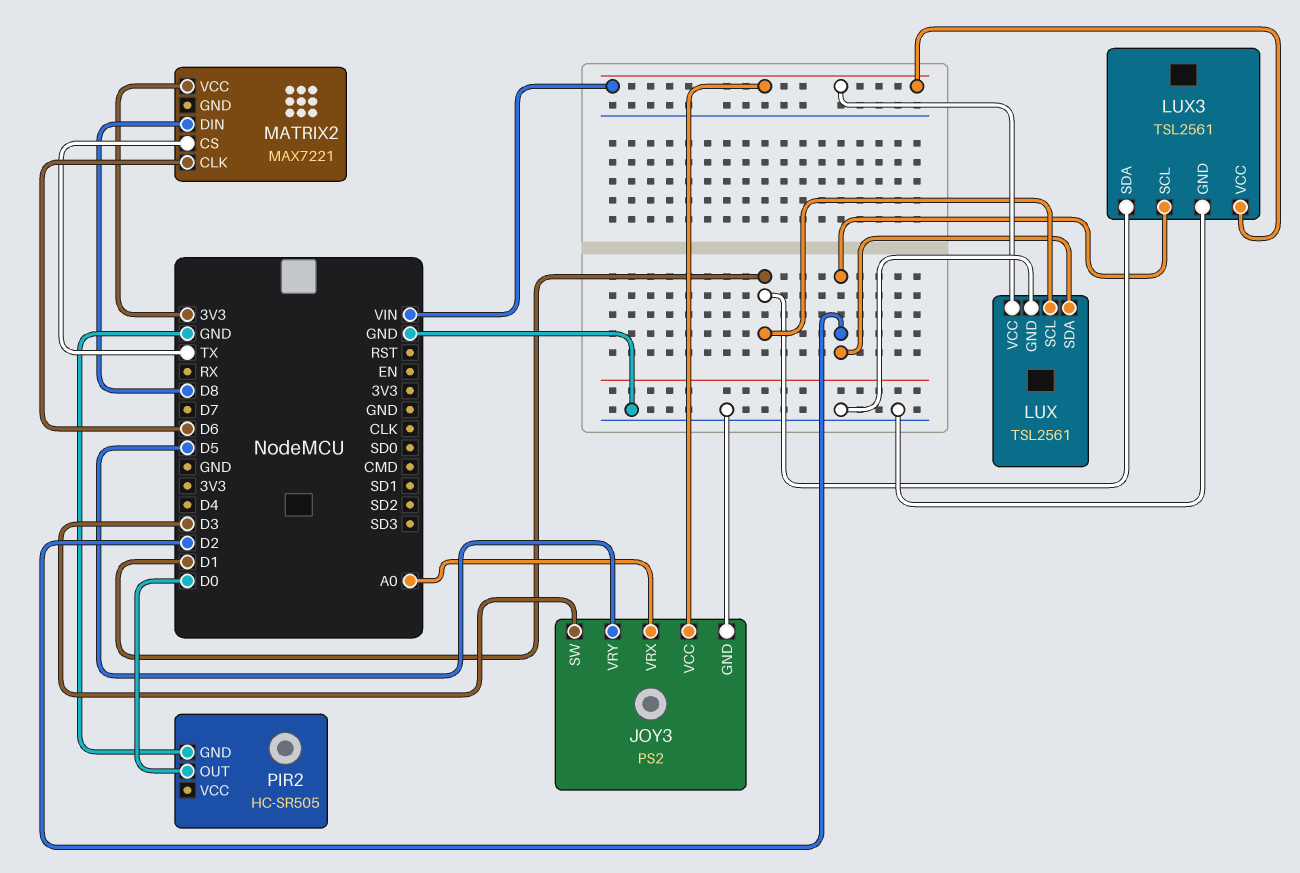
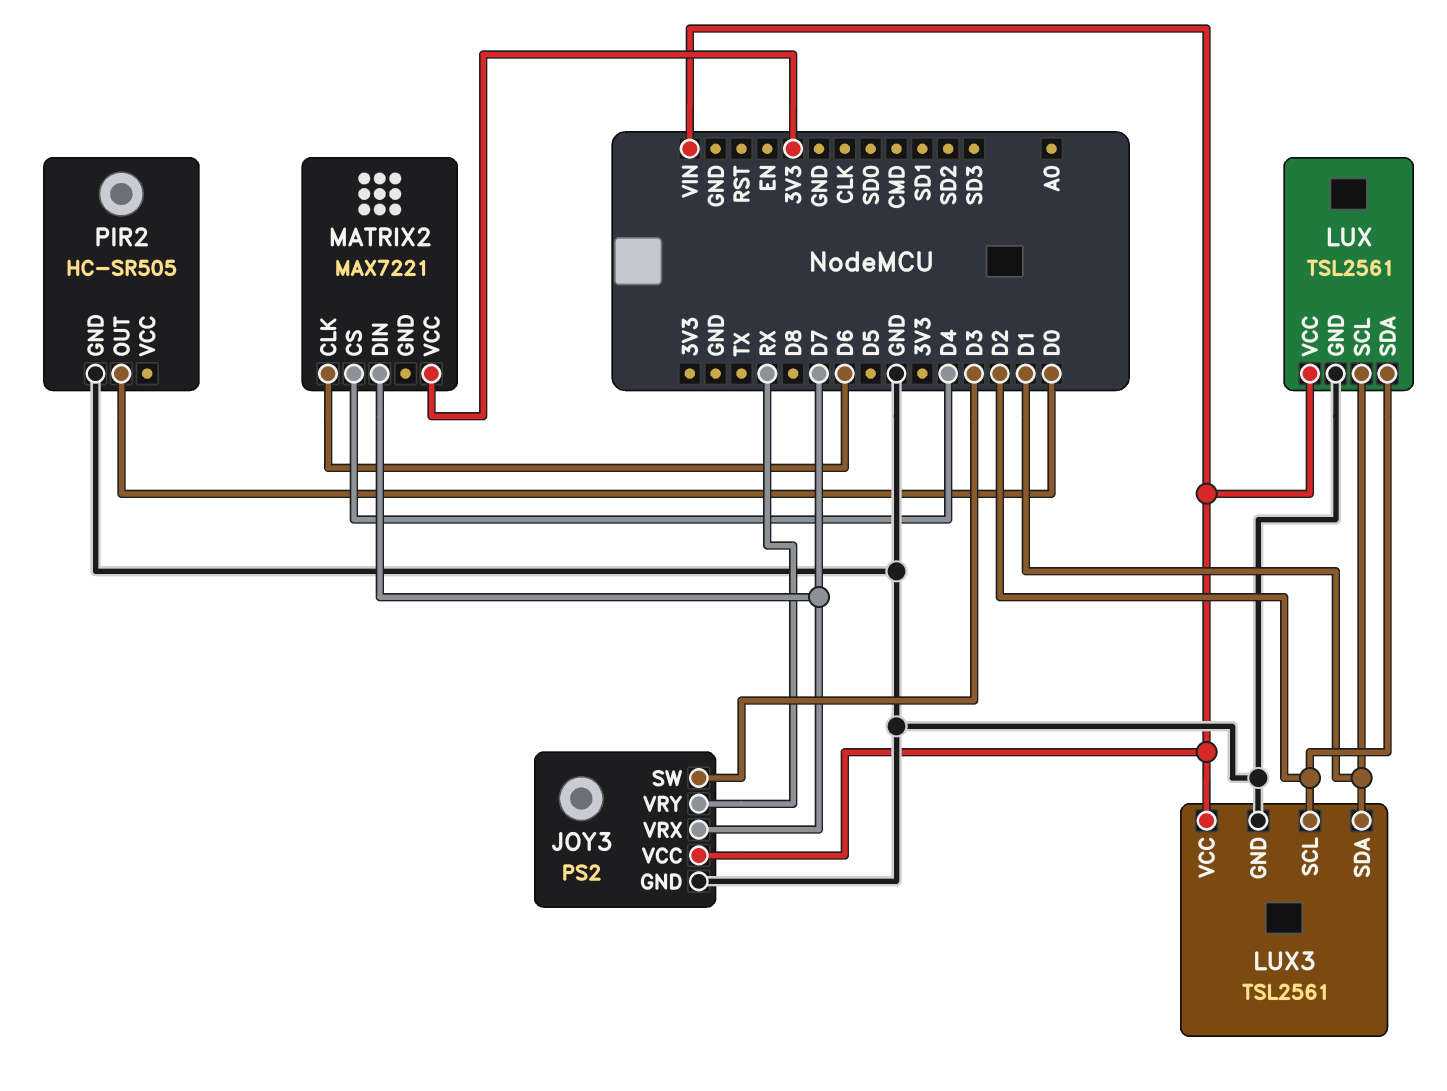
JOY3 pin VRX: A0 -> D7
JOY3 pin VRY: D5 -> RX
MATRIX2 pin CS: TX -> D4
MATRIX2 pin DIN: D8 -> D7

